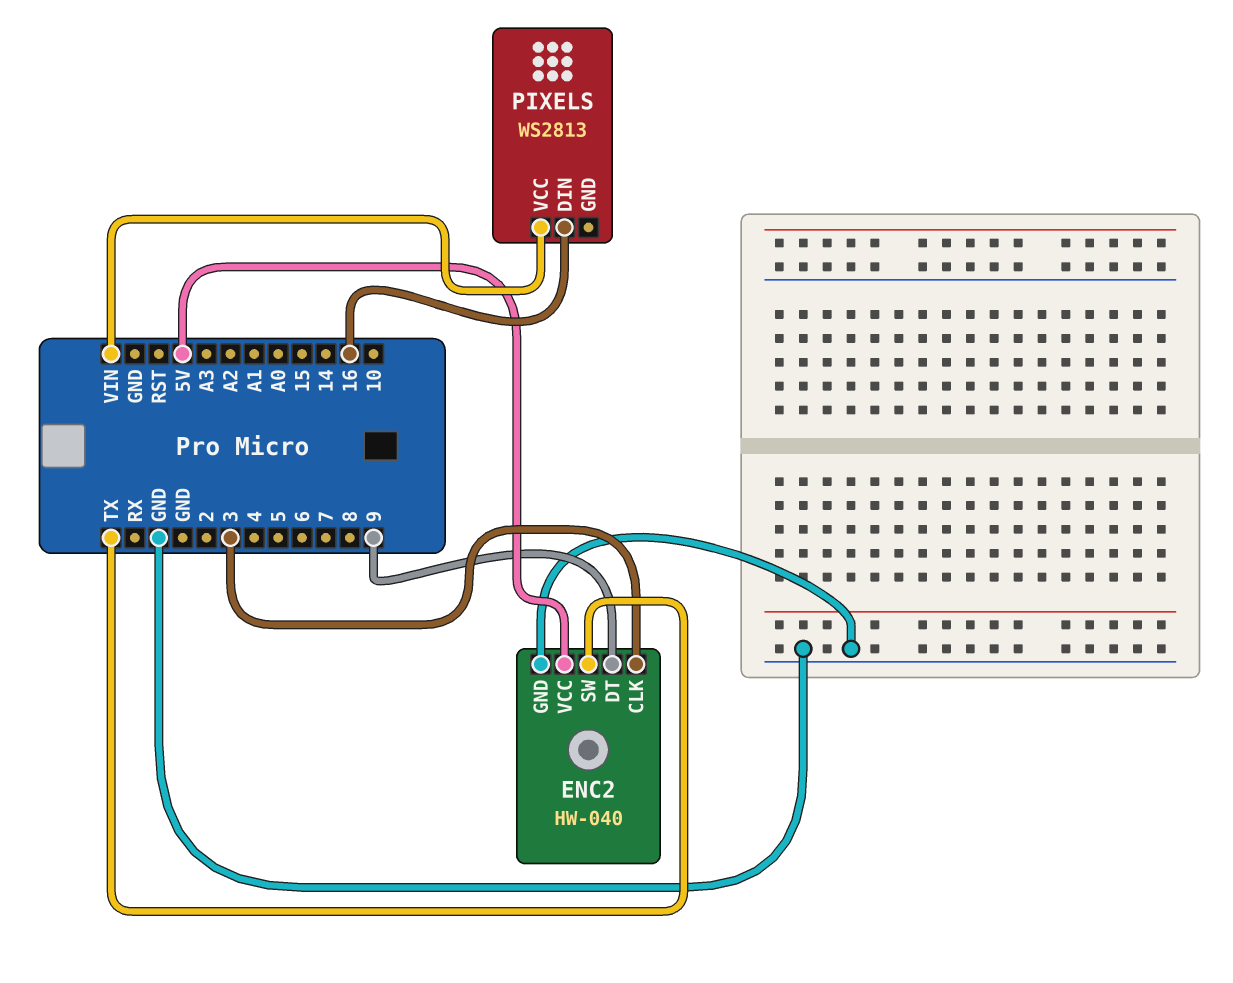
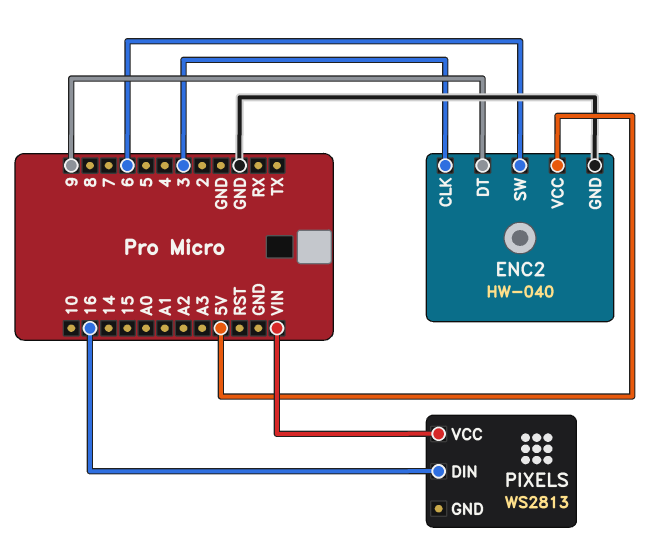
ENC2 pin SW: TX -> 6

